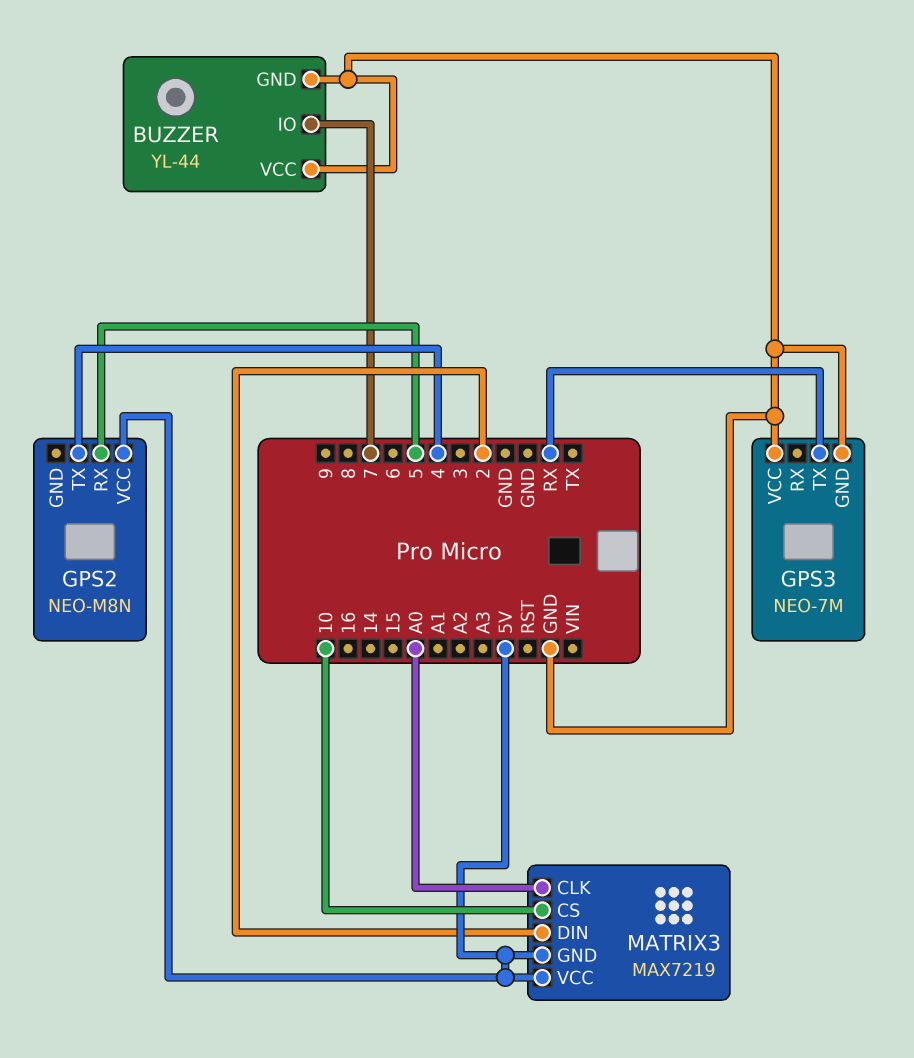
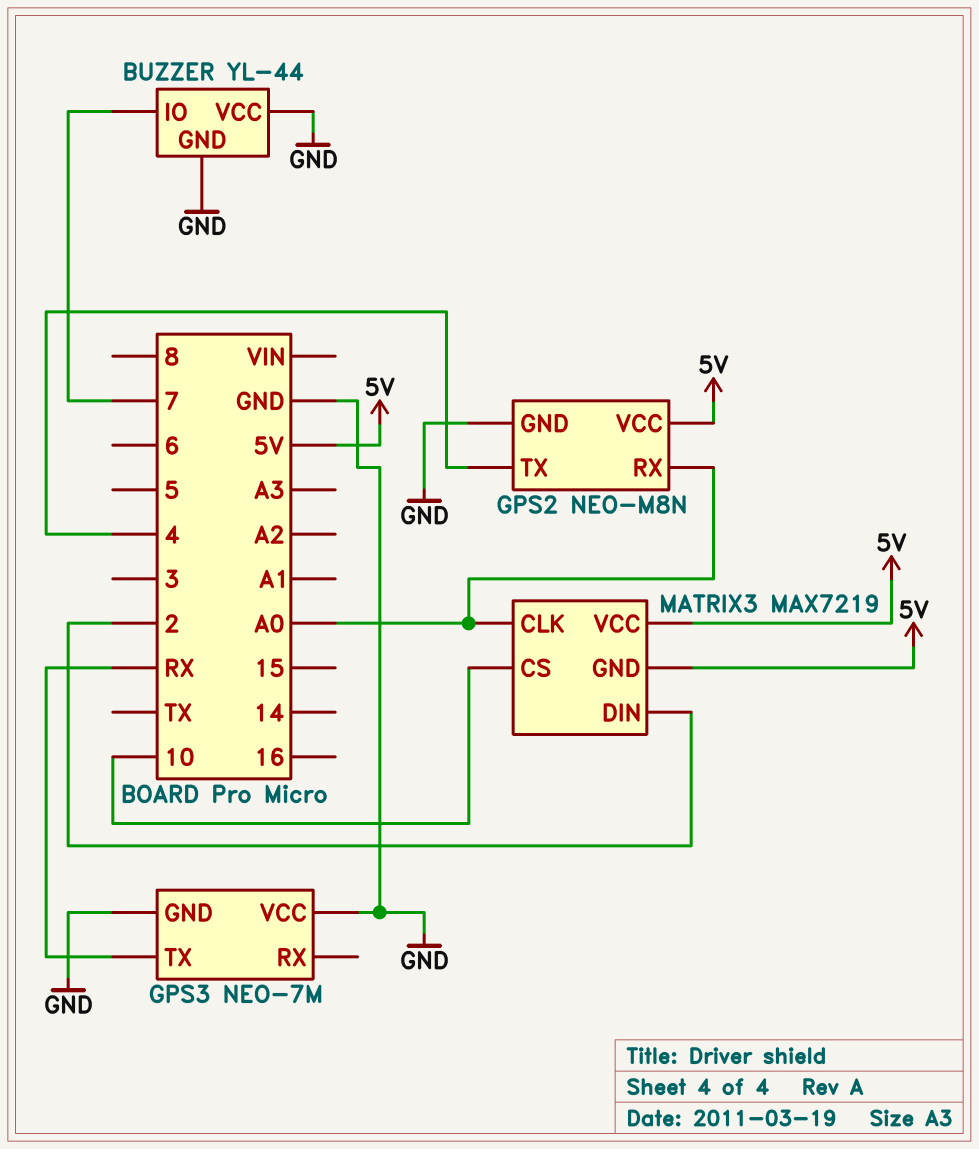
GPS2 pin GND: none -> GND
GPS2 pin RX: 5 -> A0

